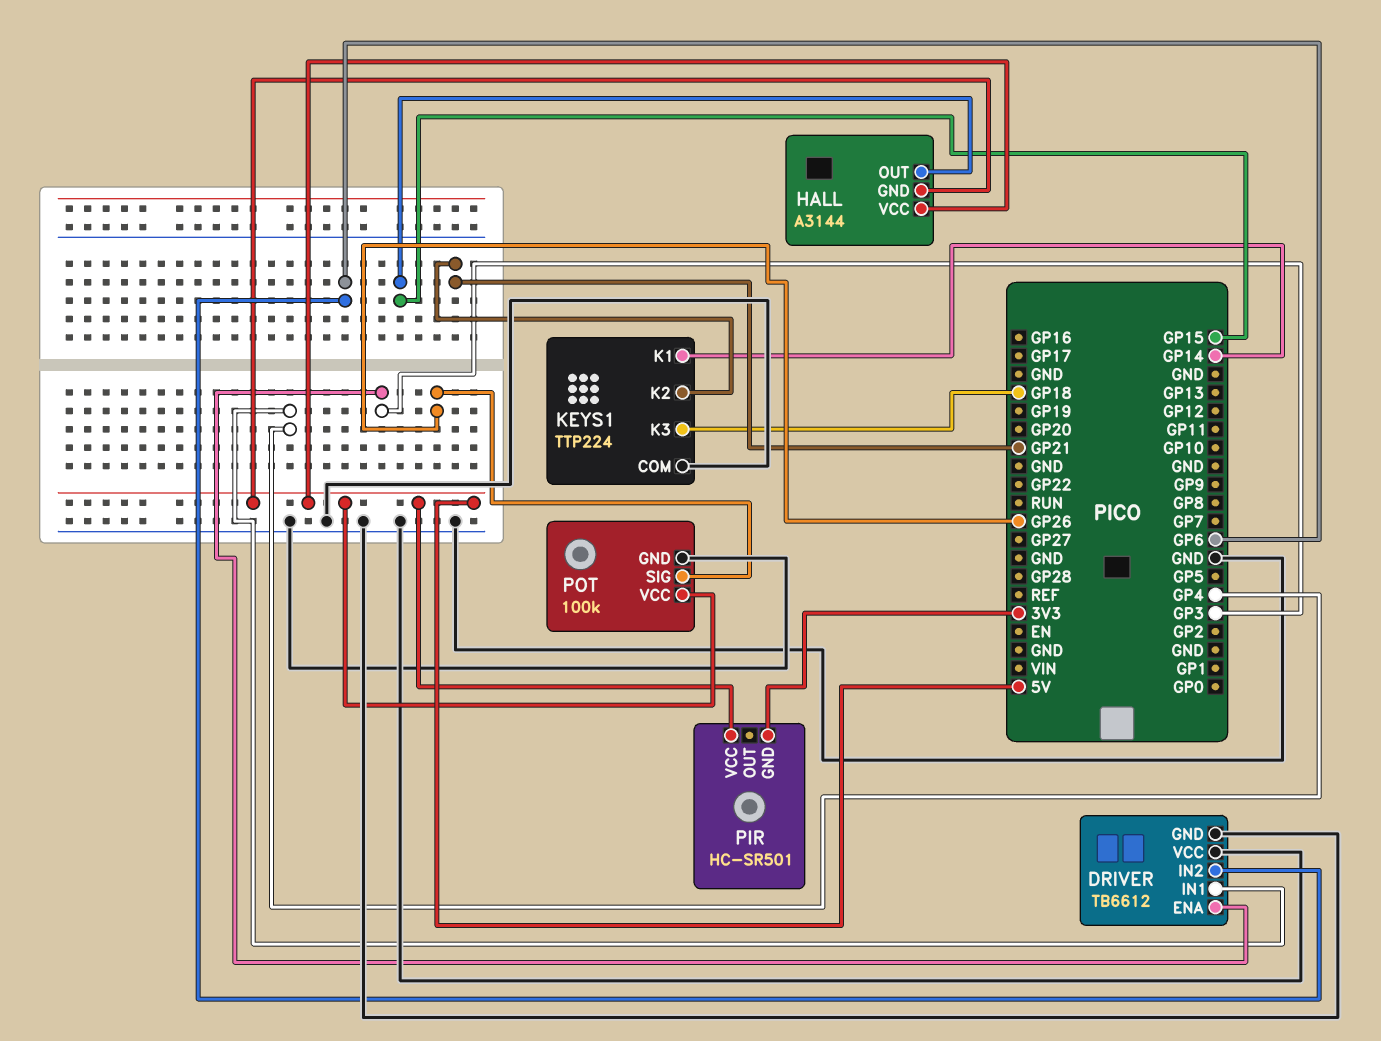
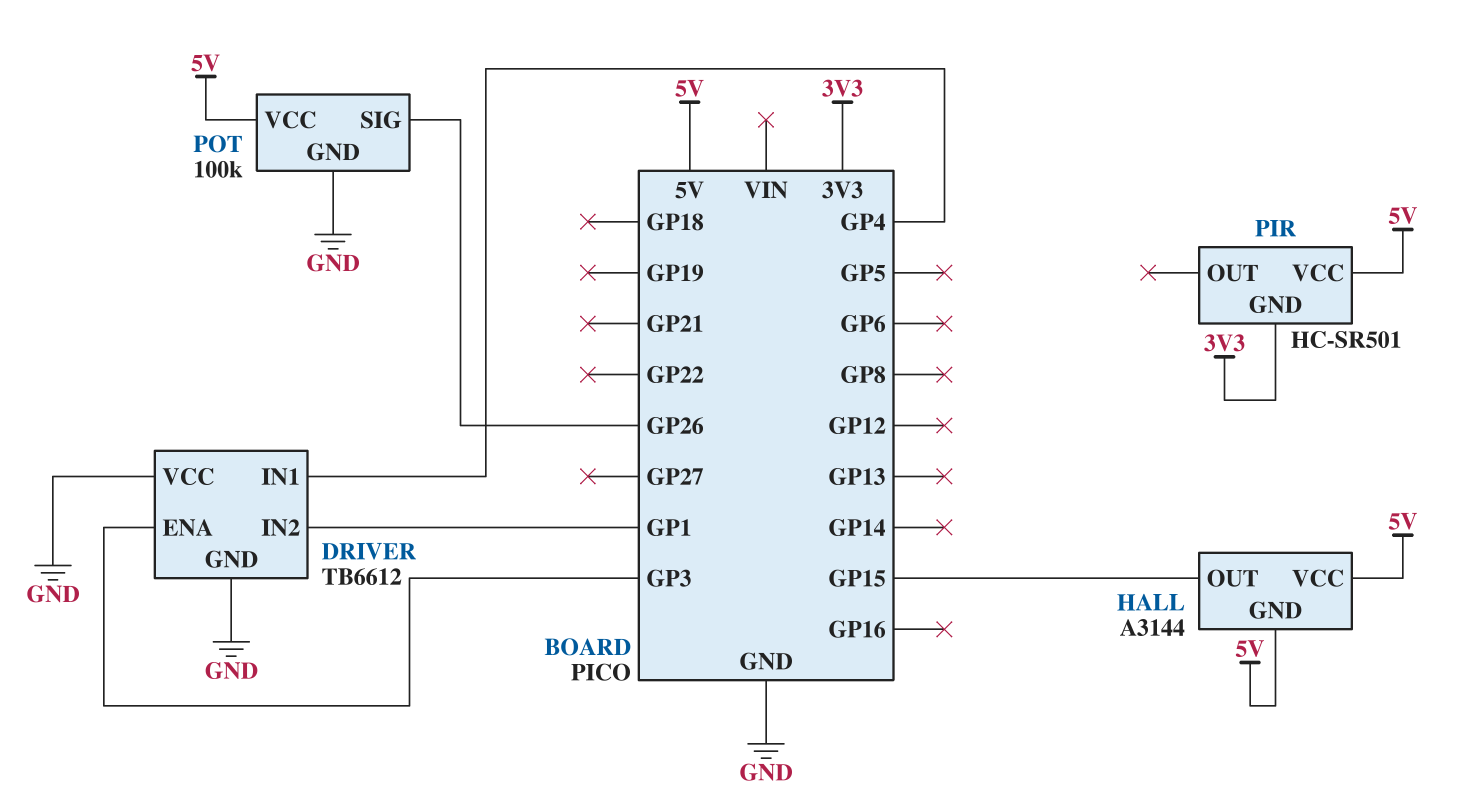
DRIVER pin IN2: GP6 -> GP1
KEYS1: TTP224 -> none
KEYS1 pin COM: GND -> none
KEYS1 pin K1: GP14 -> none
KEYS1 pin K2: GP21 -> none
KEYS1 pin K3: GP18 -> none

